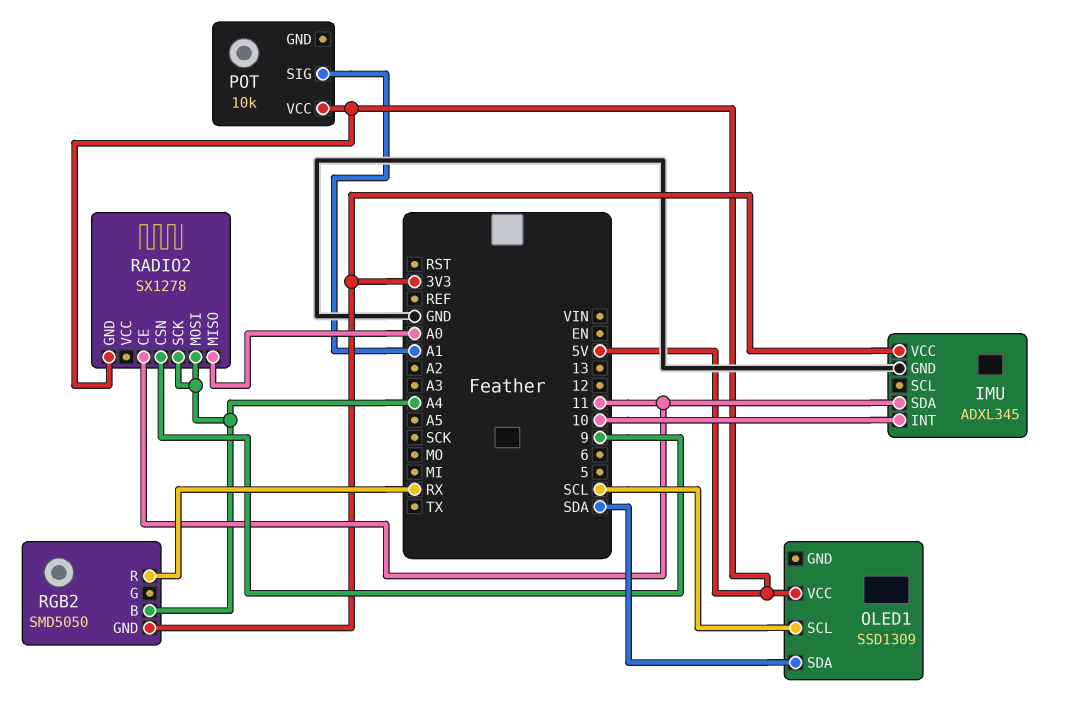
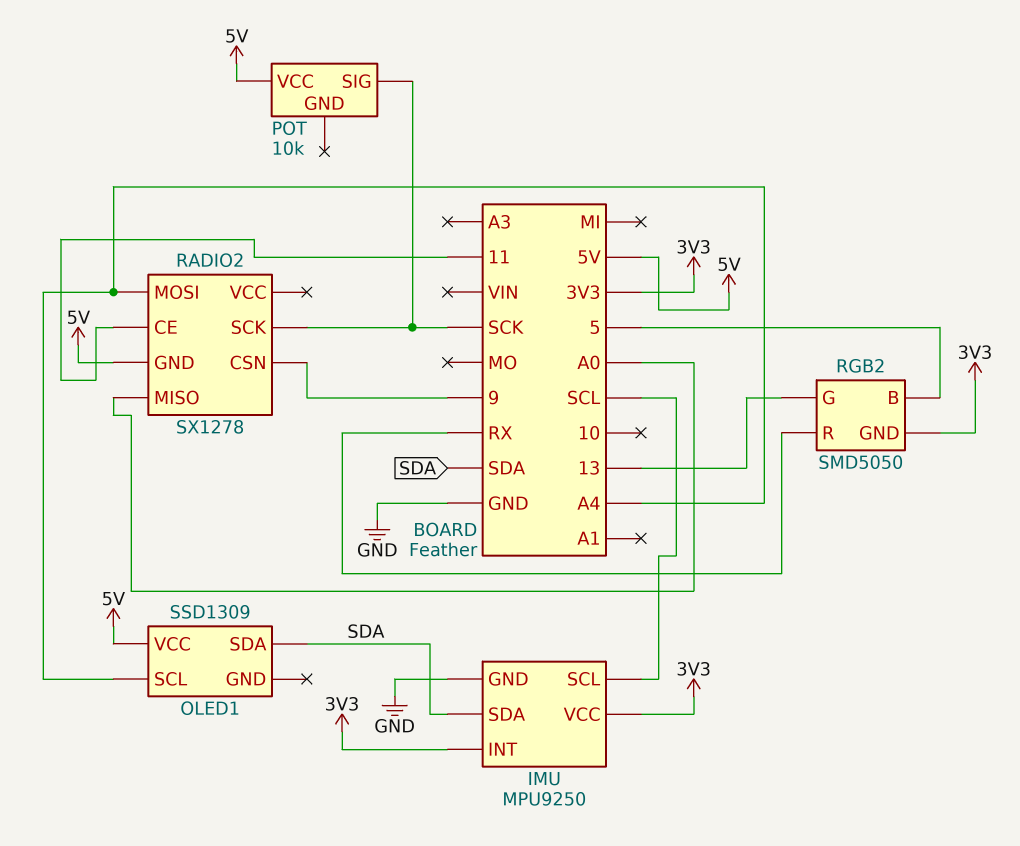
IMU: ADXL345 -> MPU9250
IMU pin INT: 10 -> 3V3
IMU pin SCL: none -> SCL
IMU pin SDA: 11 -> SDA
OLED1 pin SCL: SCL -> A4
POT pin SIG: A1 -> SCK
RADIO2 pin SCK: A4 -> SCK
RGB2 pin B: A4 -> 5
RGB2 pin G: none -> 13

